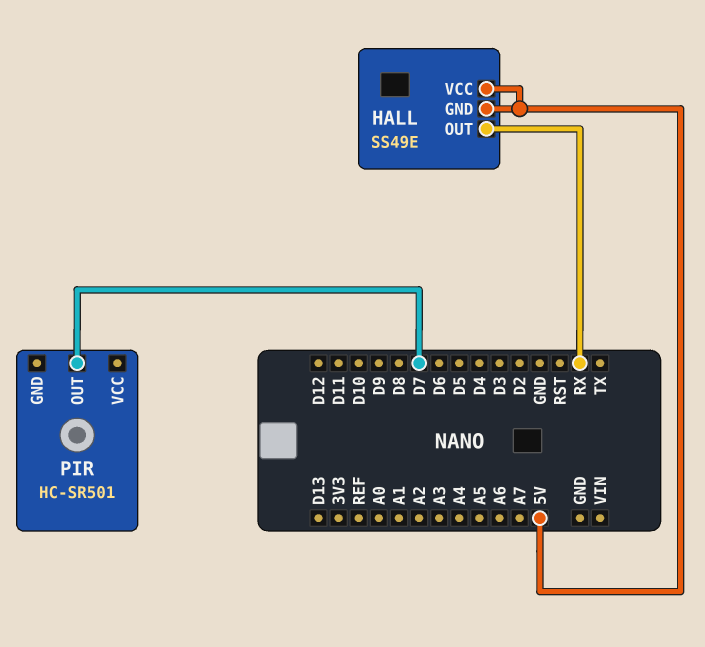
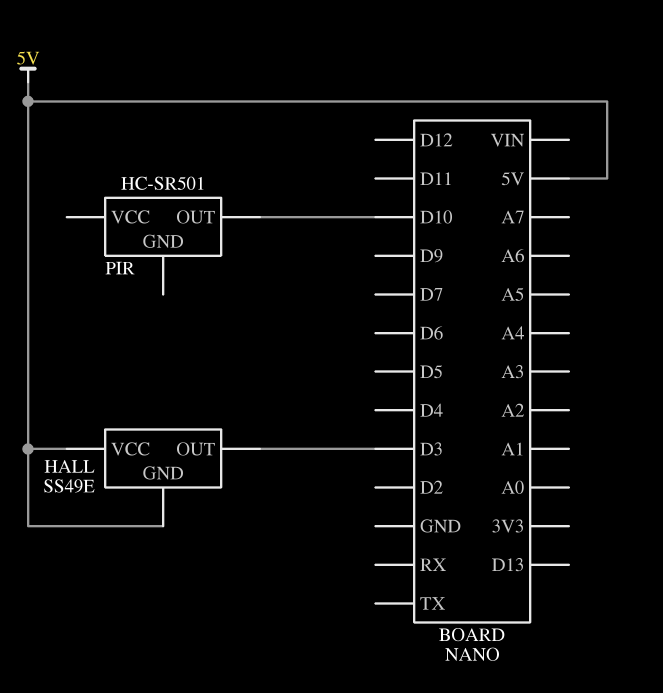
HALL pin OUT: RX -> D3
PIR pin OUT: D7 -> D10

